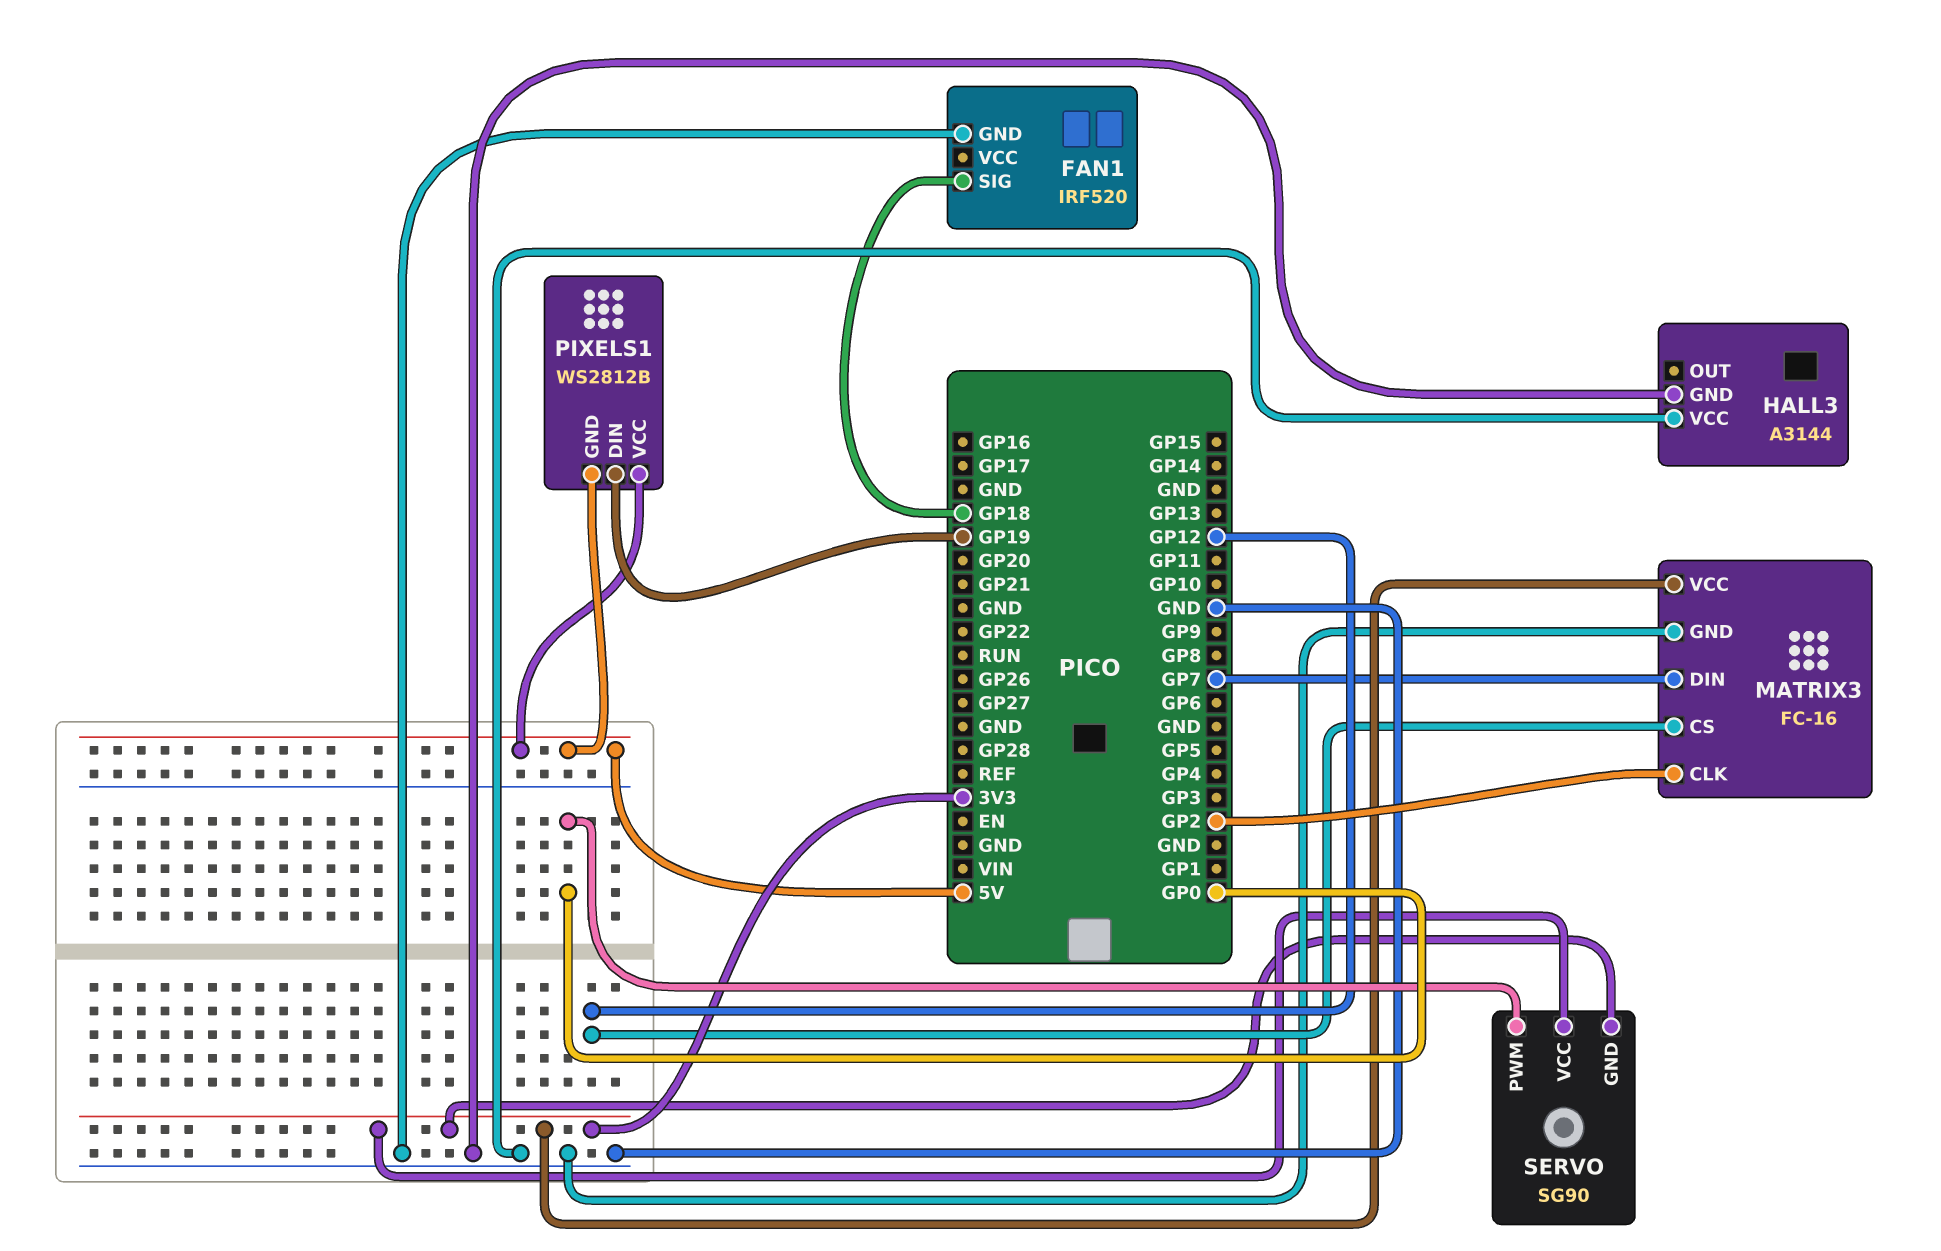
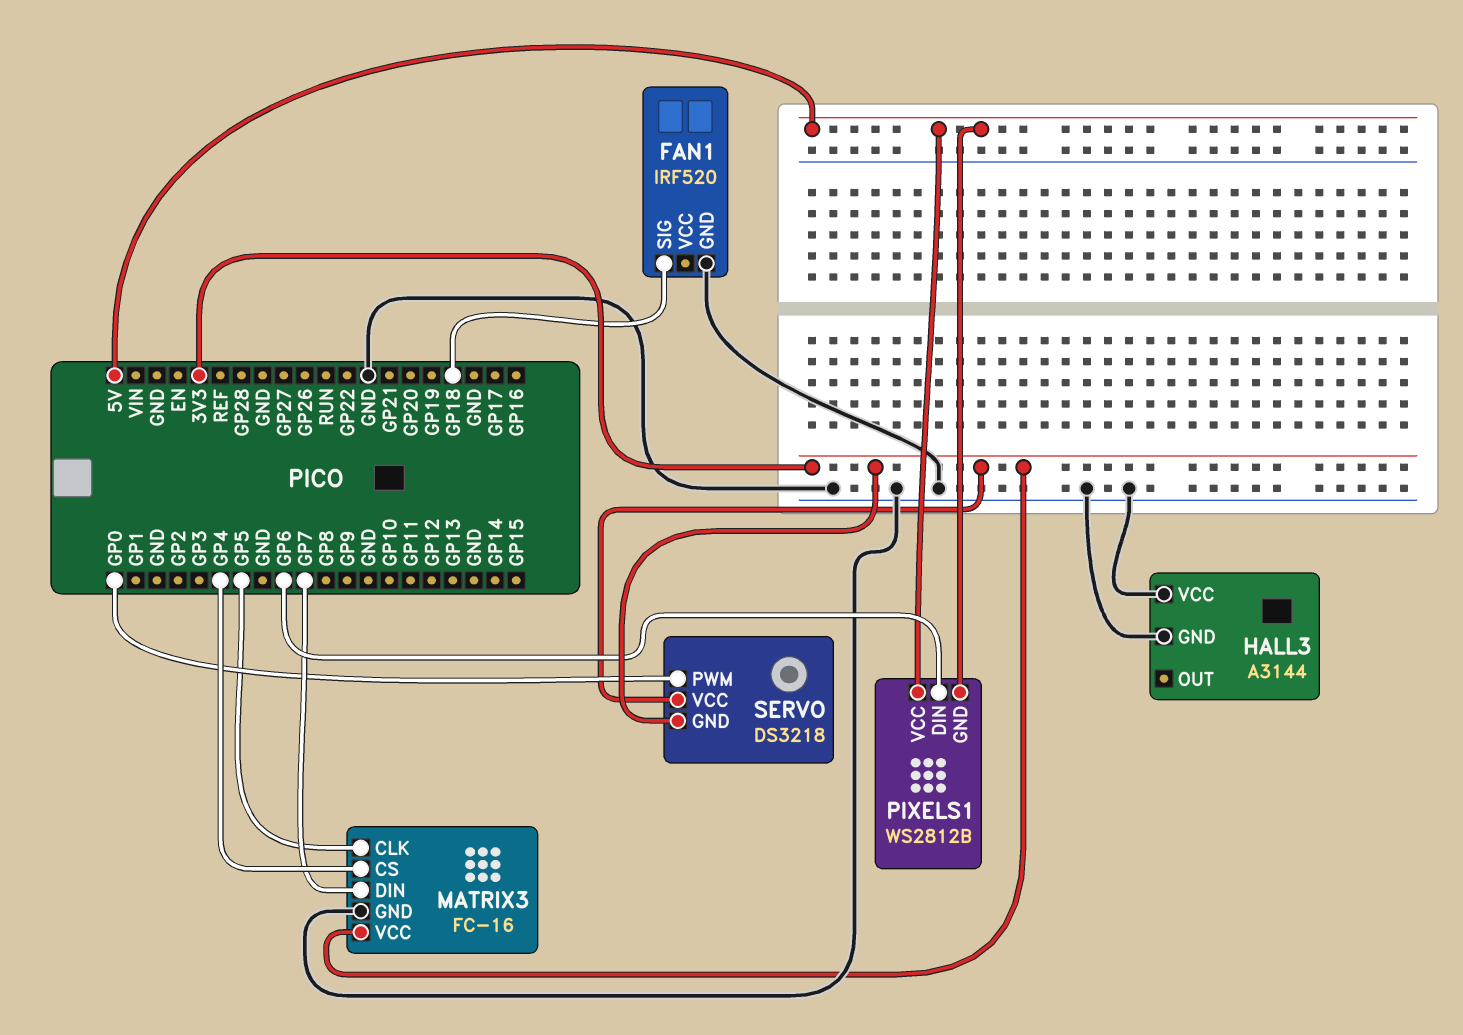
MATRIX3 pin CLK: GP2 -> GP5
MATRIX3 pin CS: GP12 -> GP4
PIXELS1 pin DIN: GP19 -> GP6
SERVO: SG90 -> DS3218

